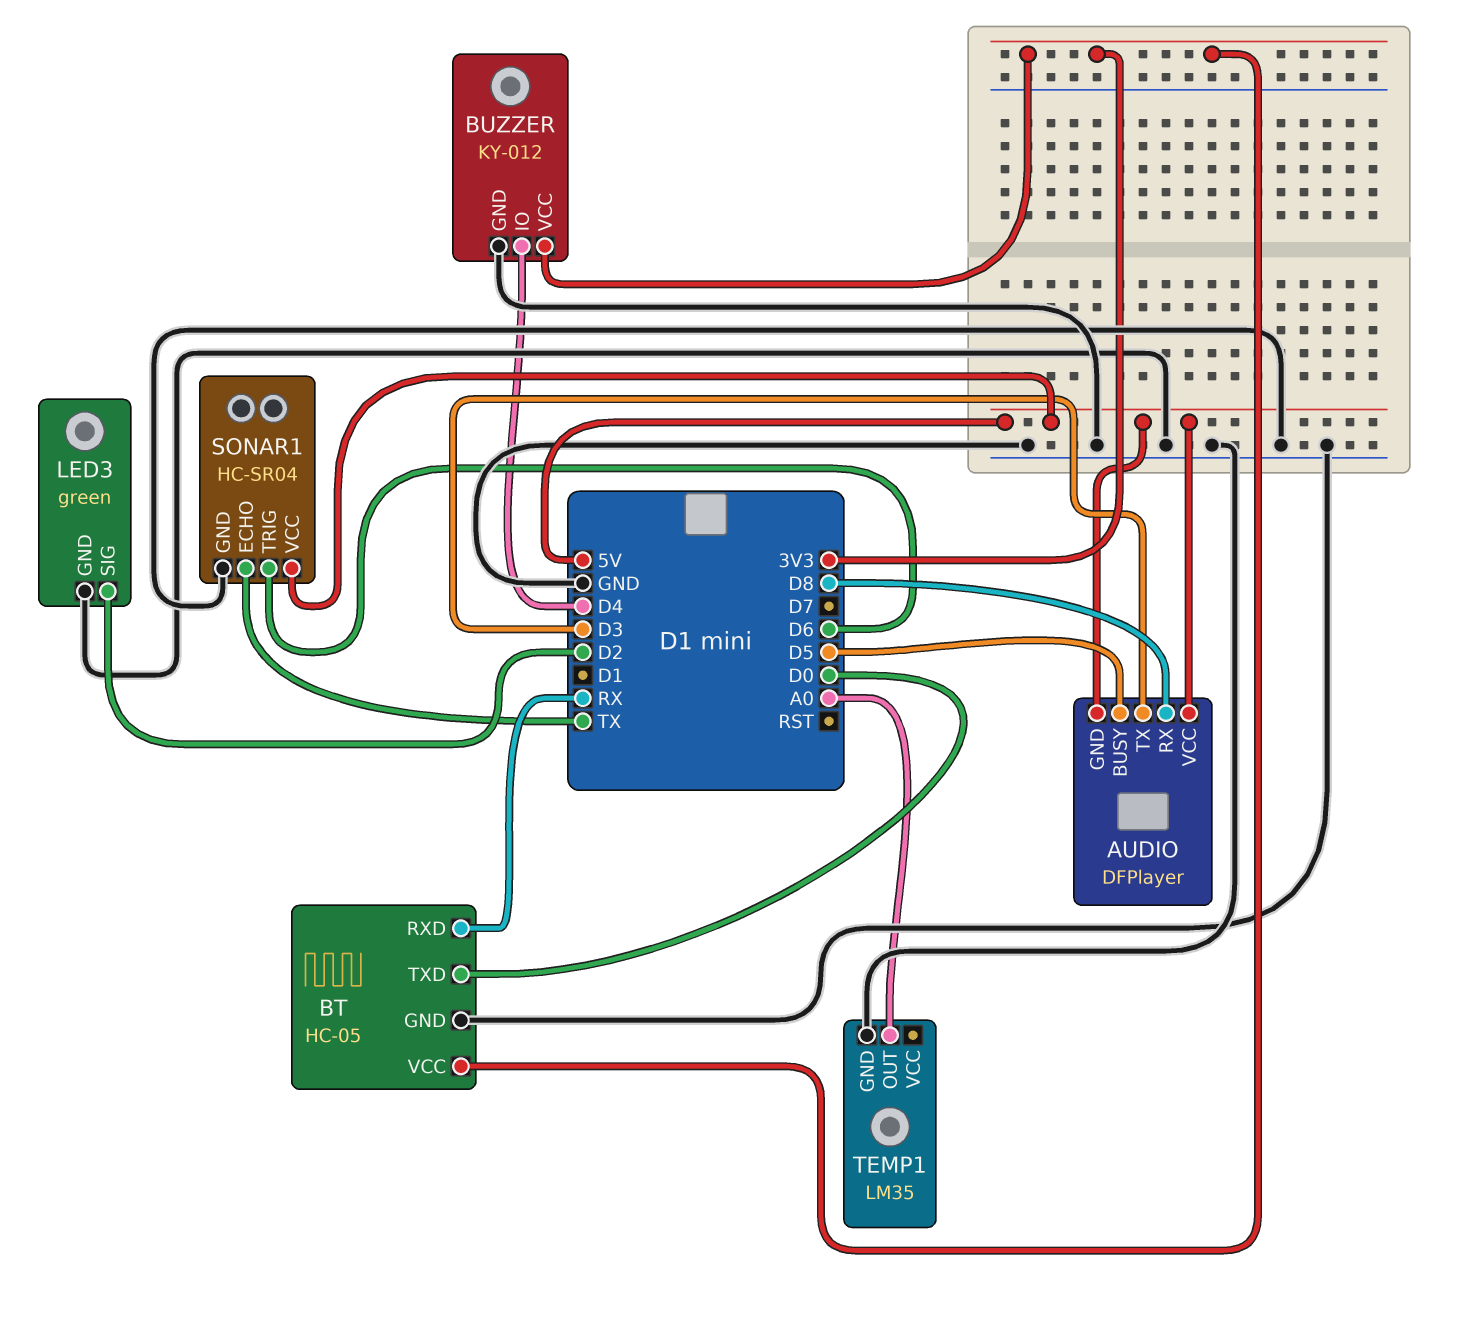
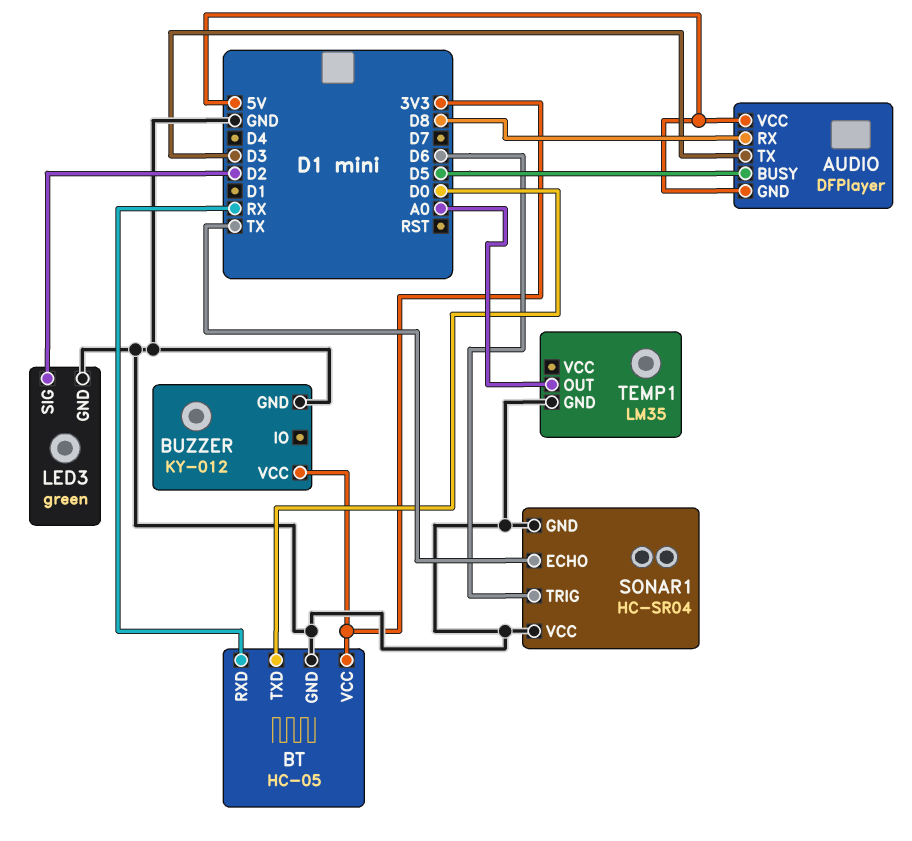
BUZZER pin IO: D4 -> none
SONAR1 pin VCC: 5V -> GND

